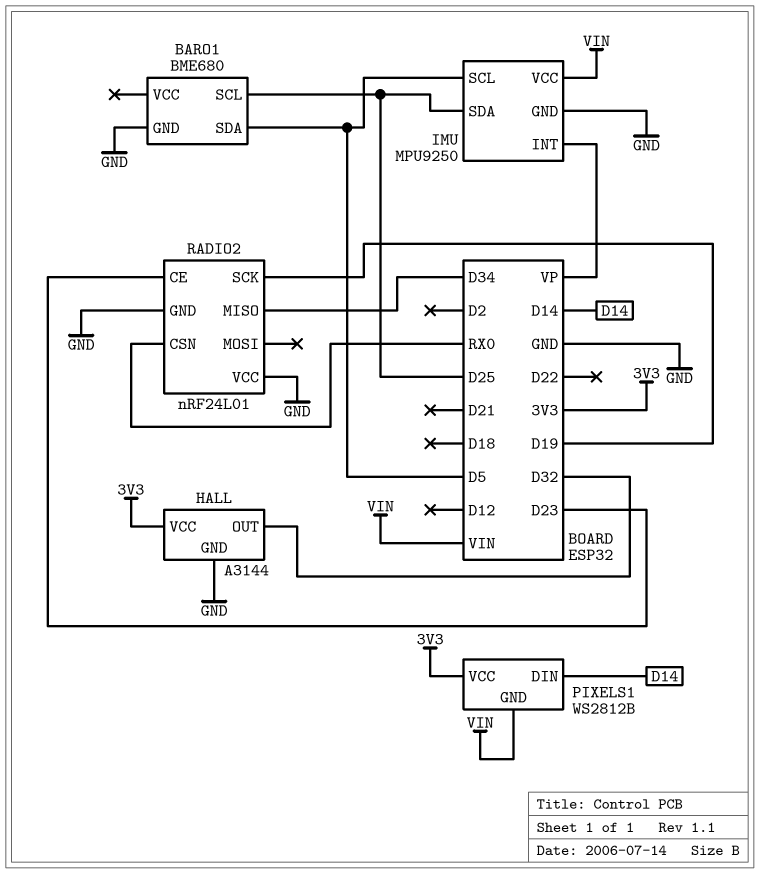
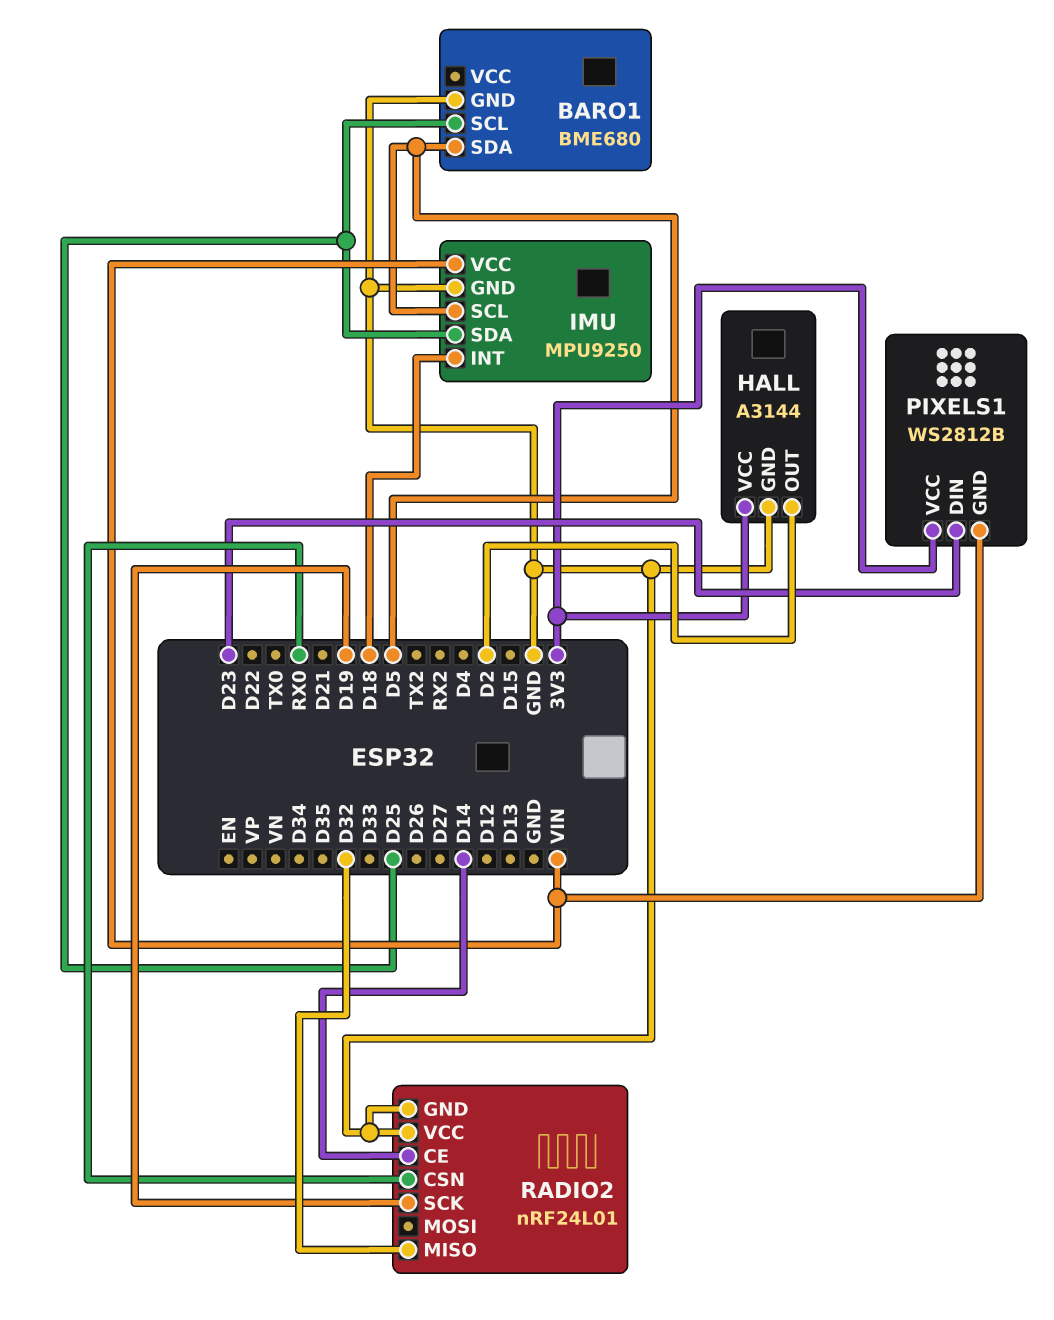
HALL pin OUT: D32 -> D2
IMU pin INT: VP -> D18
PIXELS1 pin DIN: D14 -> D23
RADIO2 pin CE: D23 -> D14
RADIO2 pin MISO: D34 -> D32

